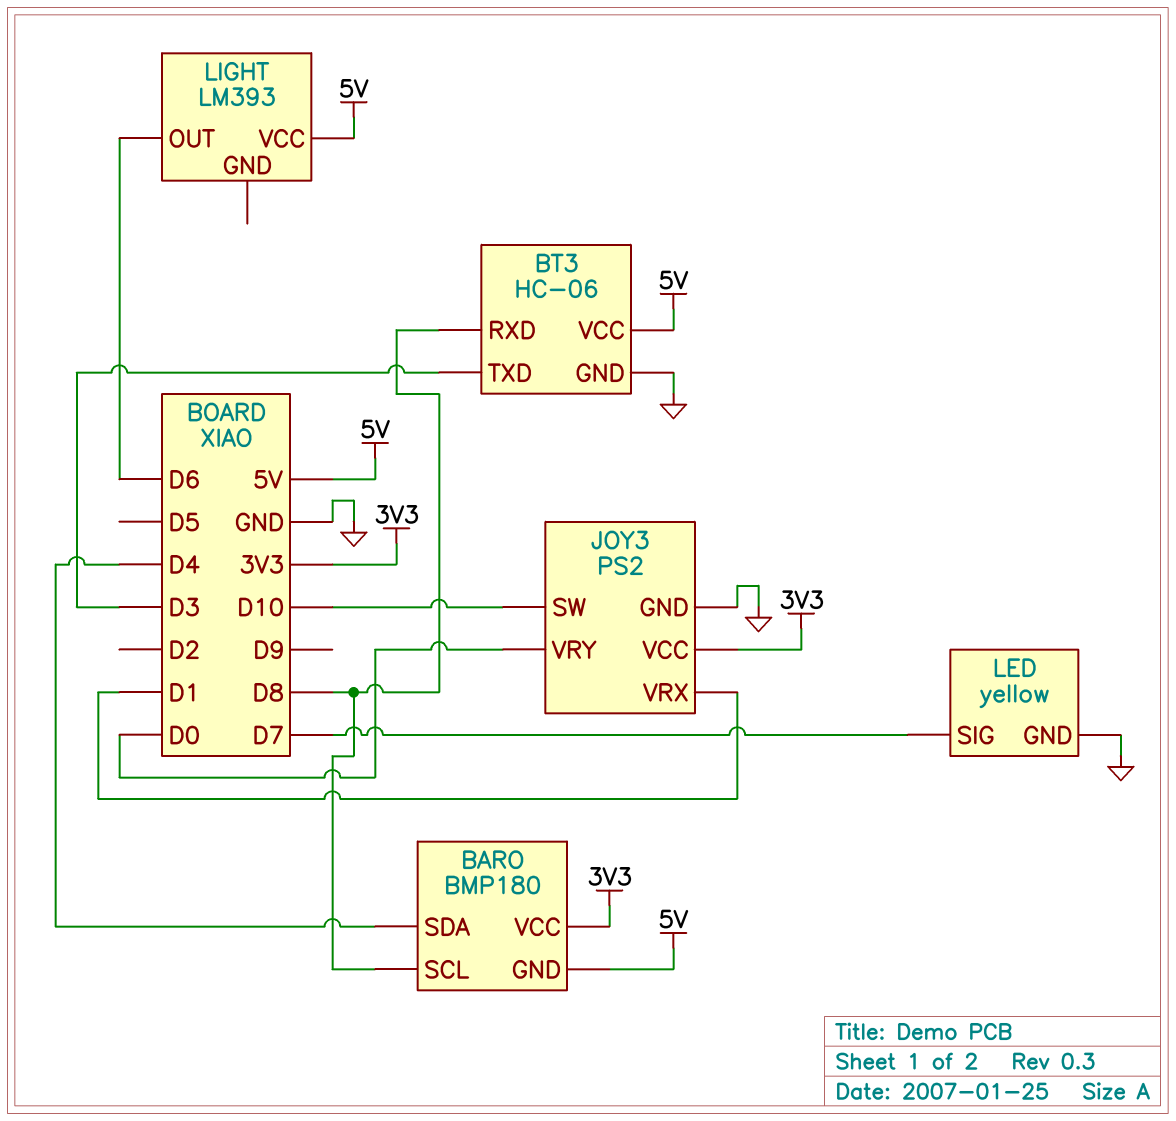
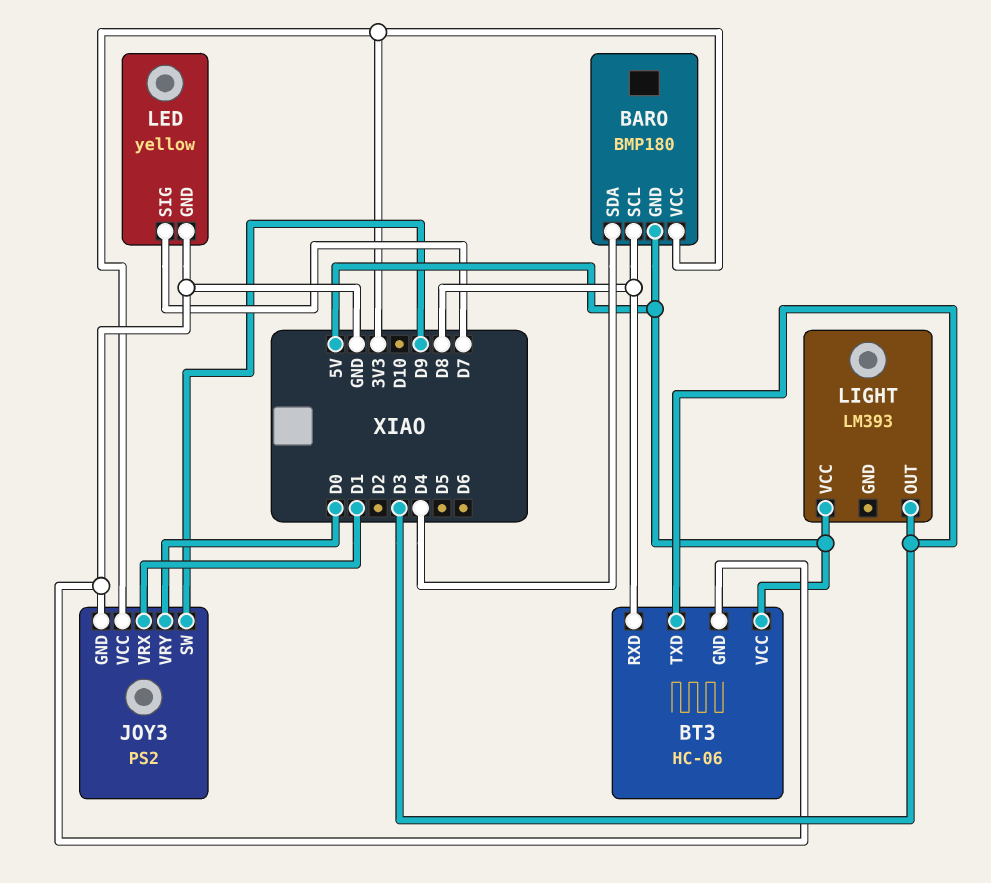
JOY3 pin SW: D10 -> D9
LIGHT pin OUT: D6 -> D3

